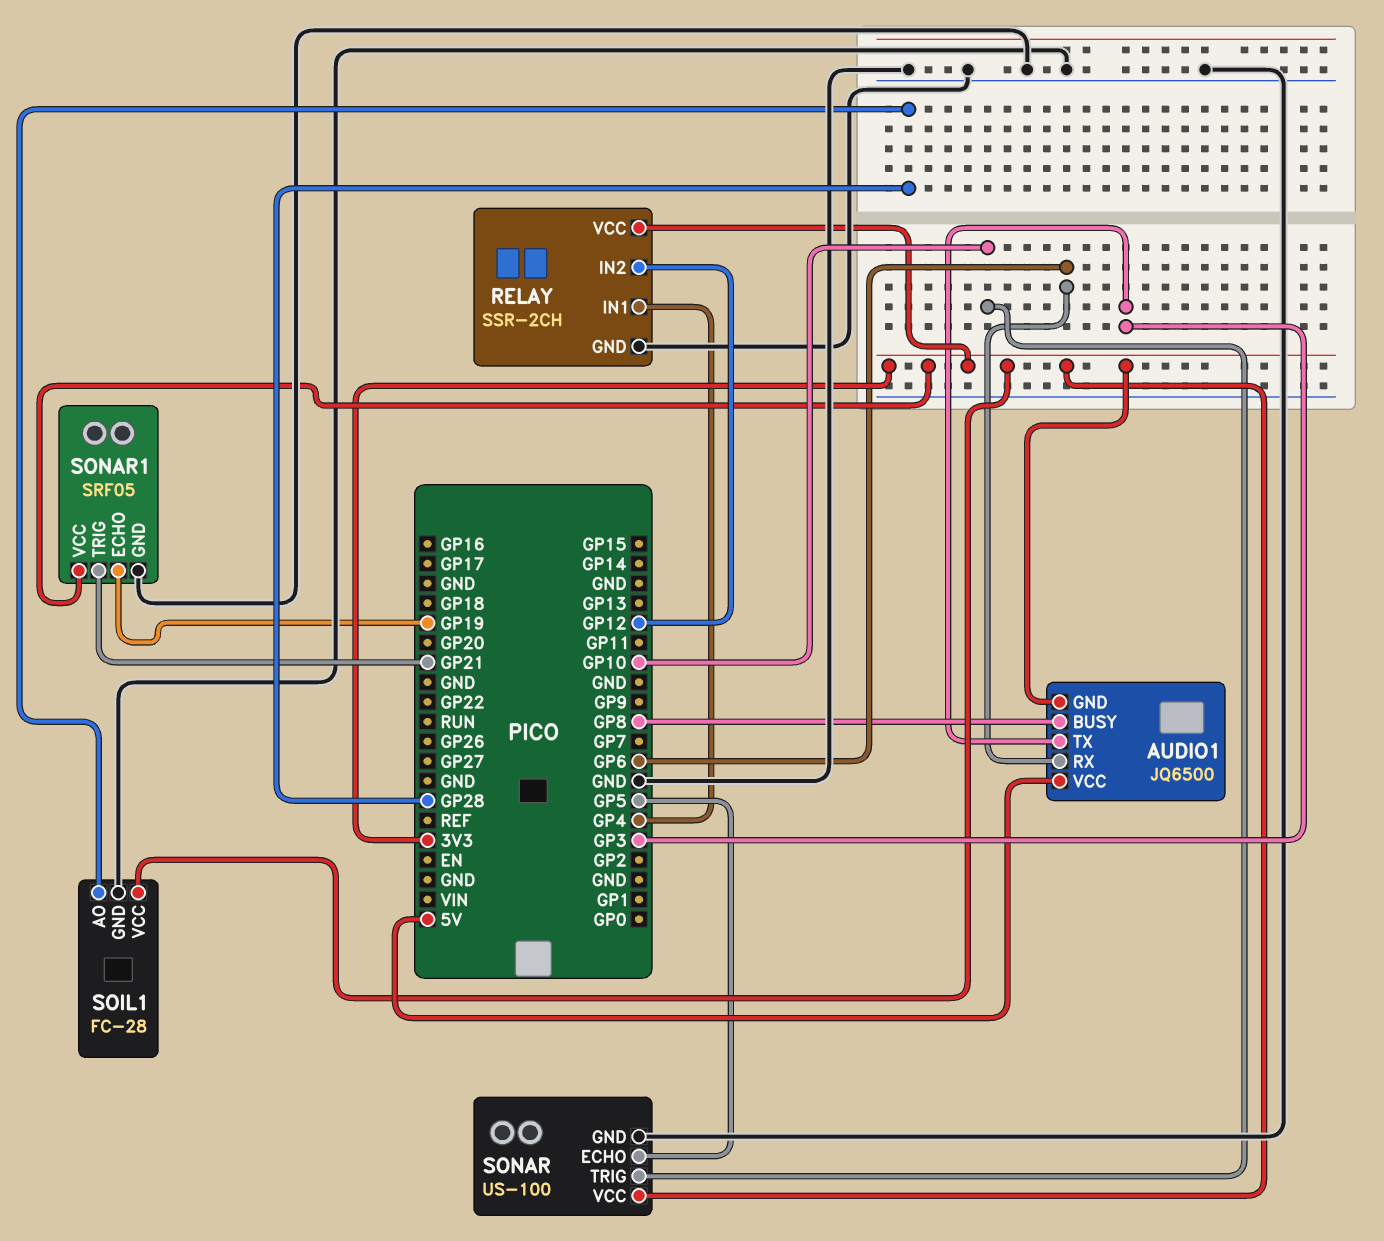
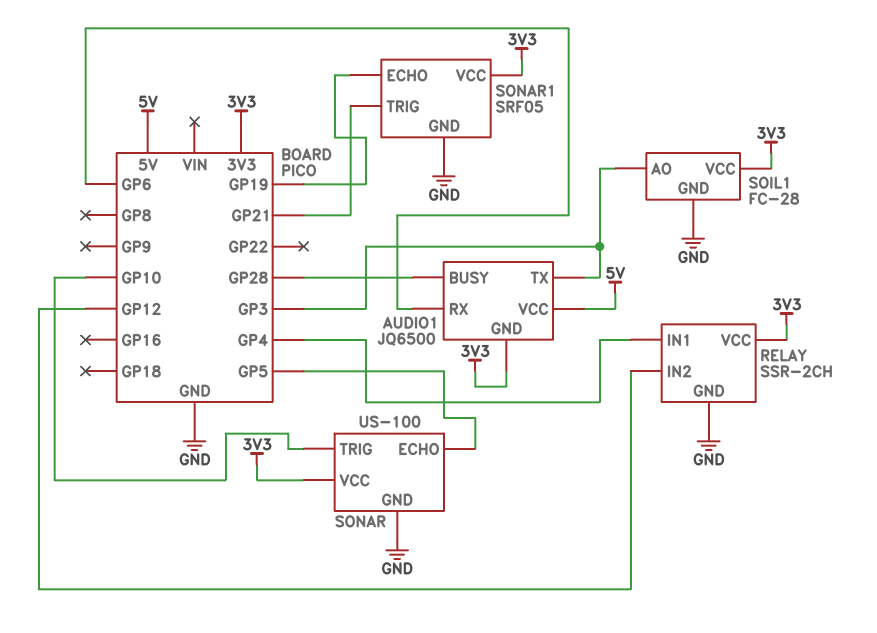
AUDIO1 pin BUSY: GP8 -> GP28
SOIL1 pin AO: GP28 -> GP3

